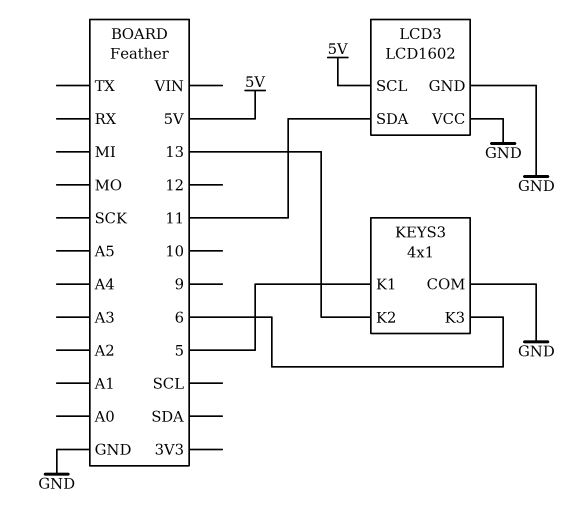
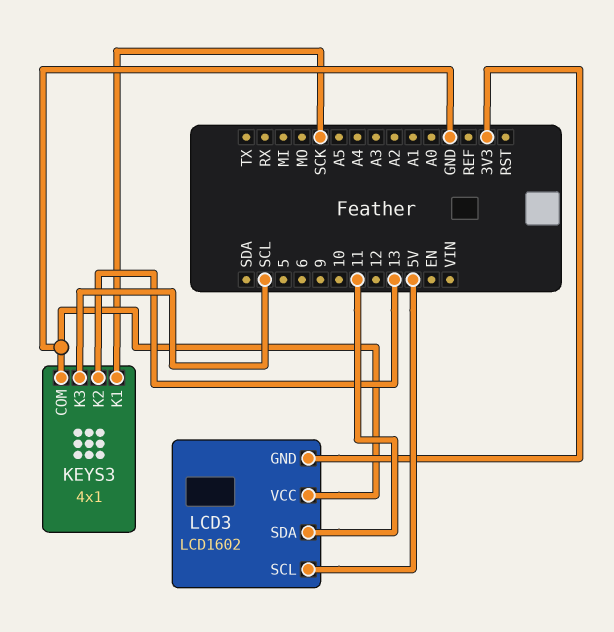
KEYS3 pin K1: 5 -> SCK
KEYS3 pin K3: 6 -> SCL
LCD3 pin GND: GND -> 3V3

